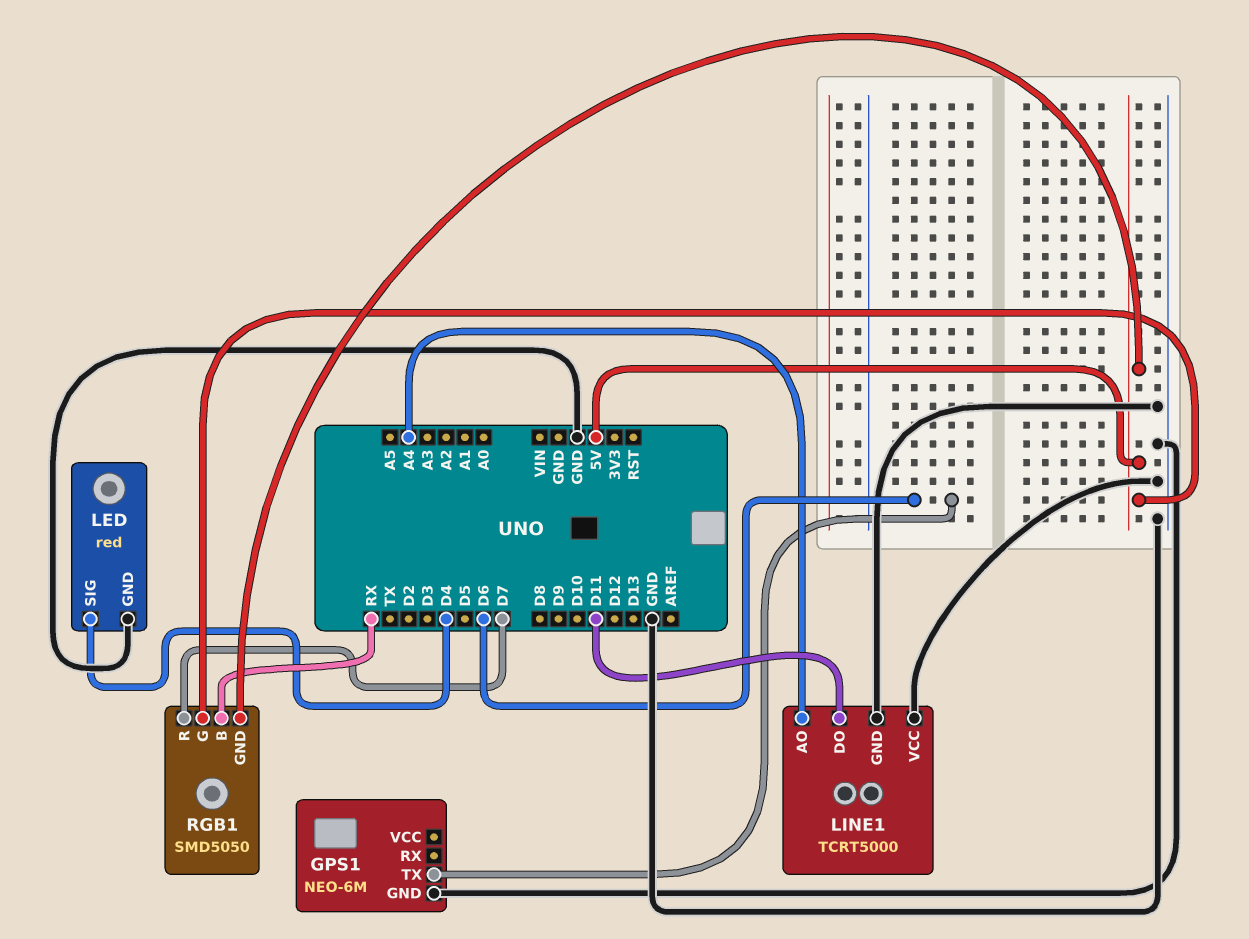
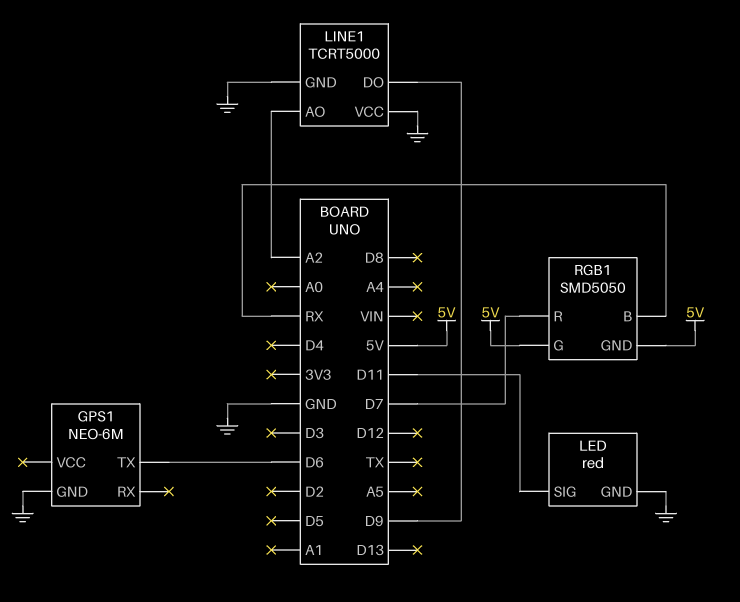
LED pin SIG: D4 -> D11
LINE1 pin AO: A4 -> A2
LINE1 pin DO: D11 -> D9

